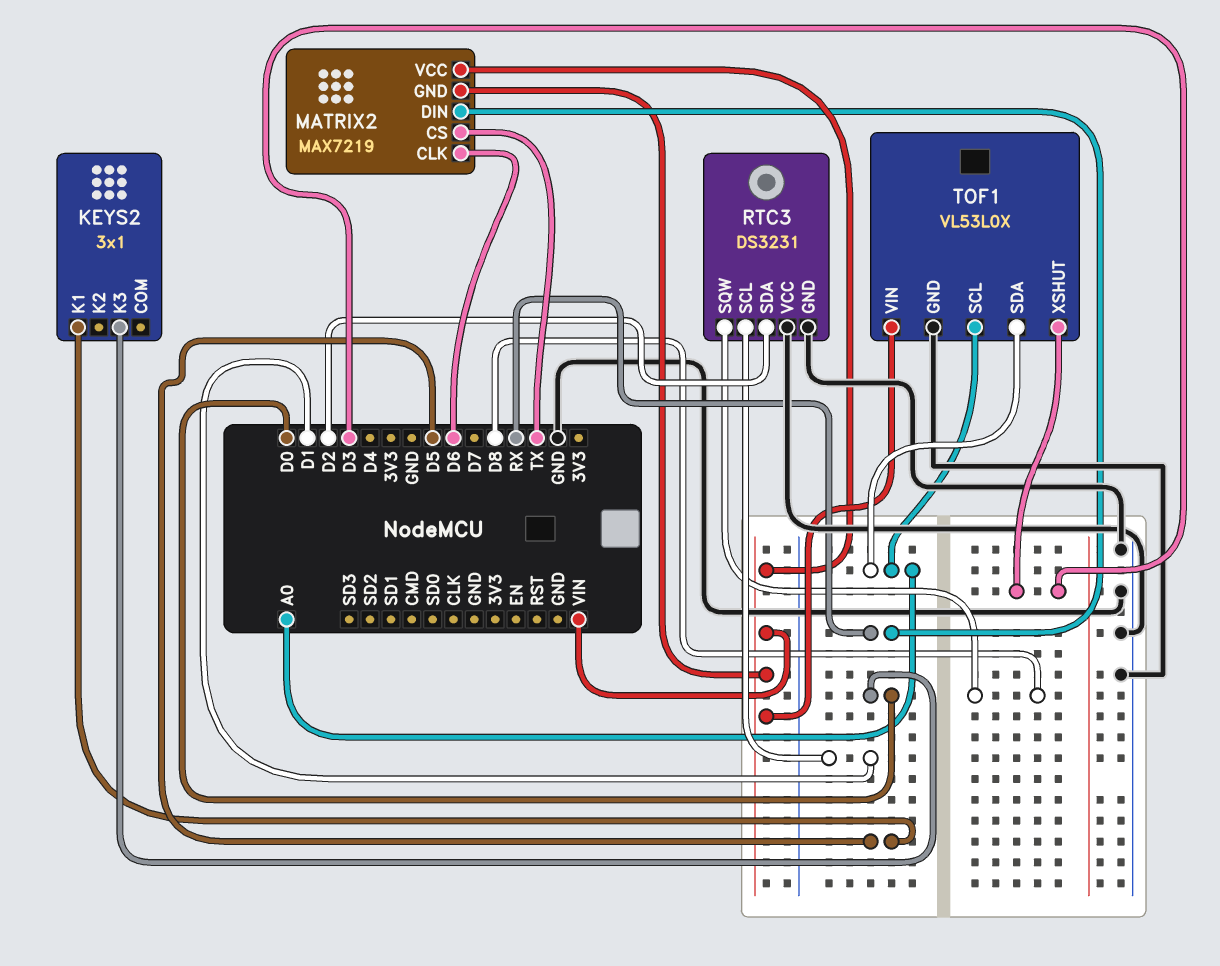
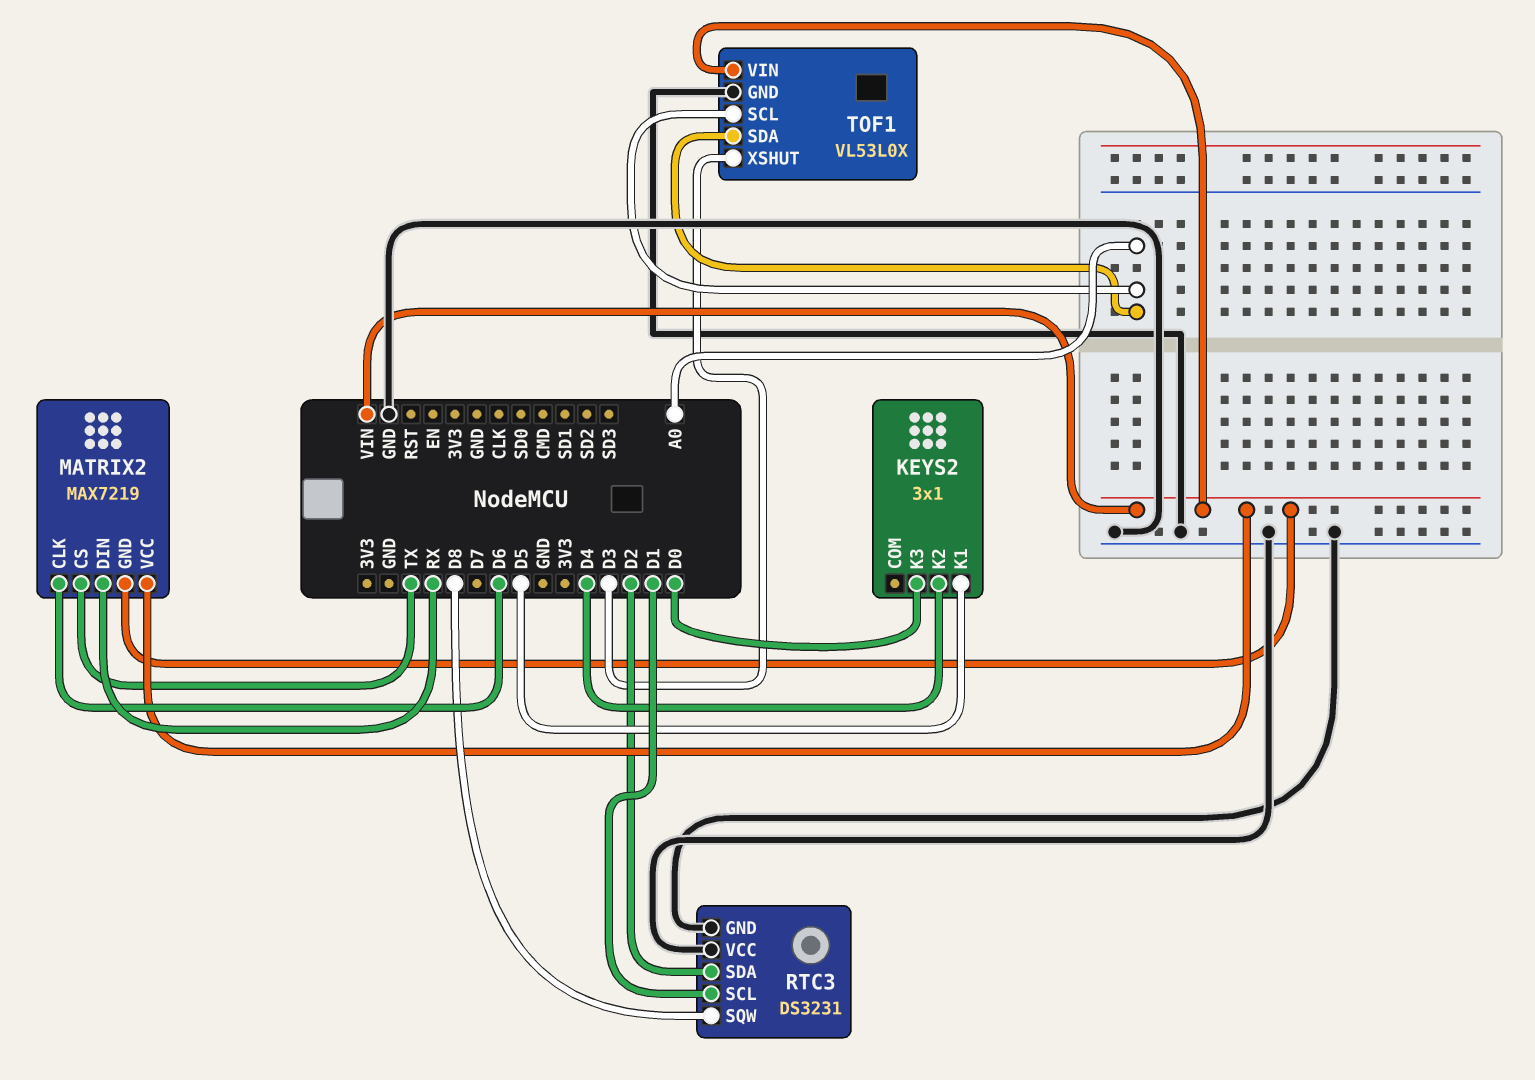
KEYS2 pin K2: none -> D4

